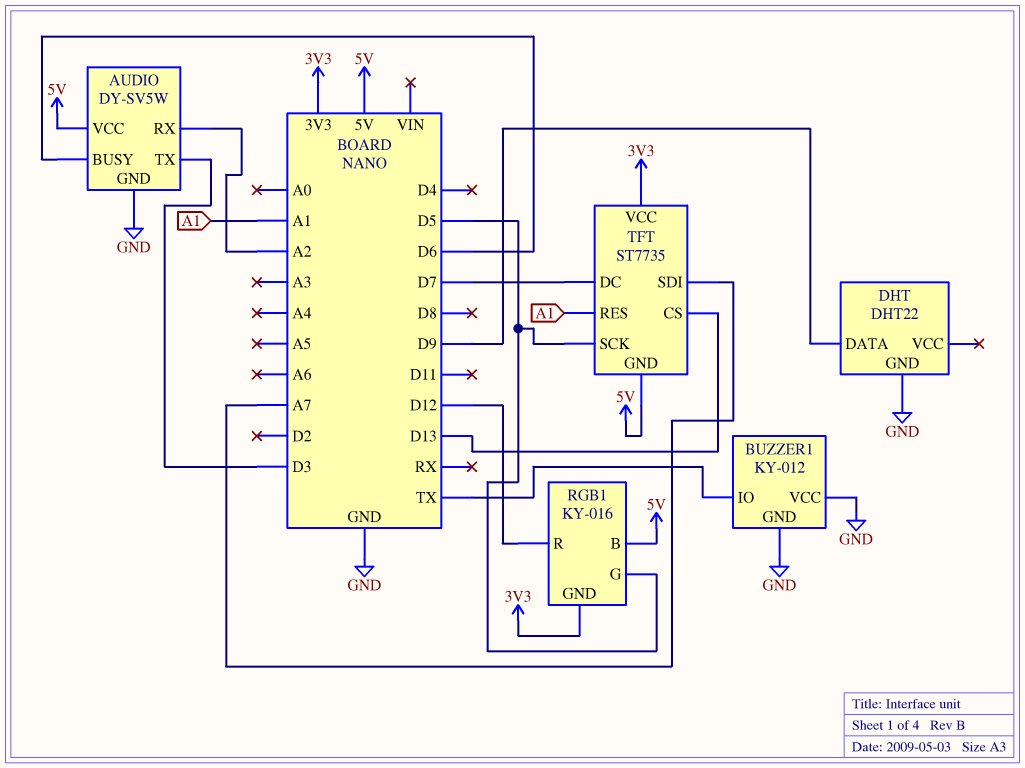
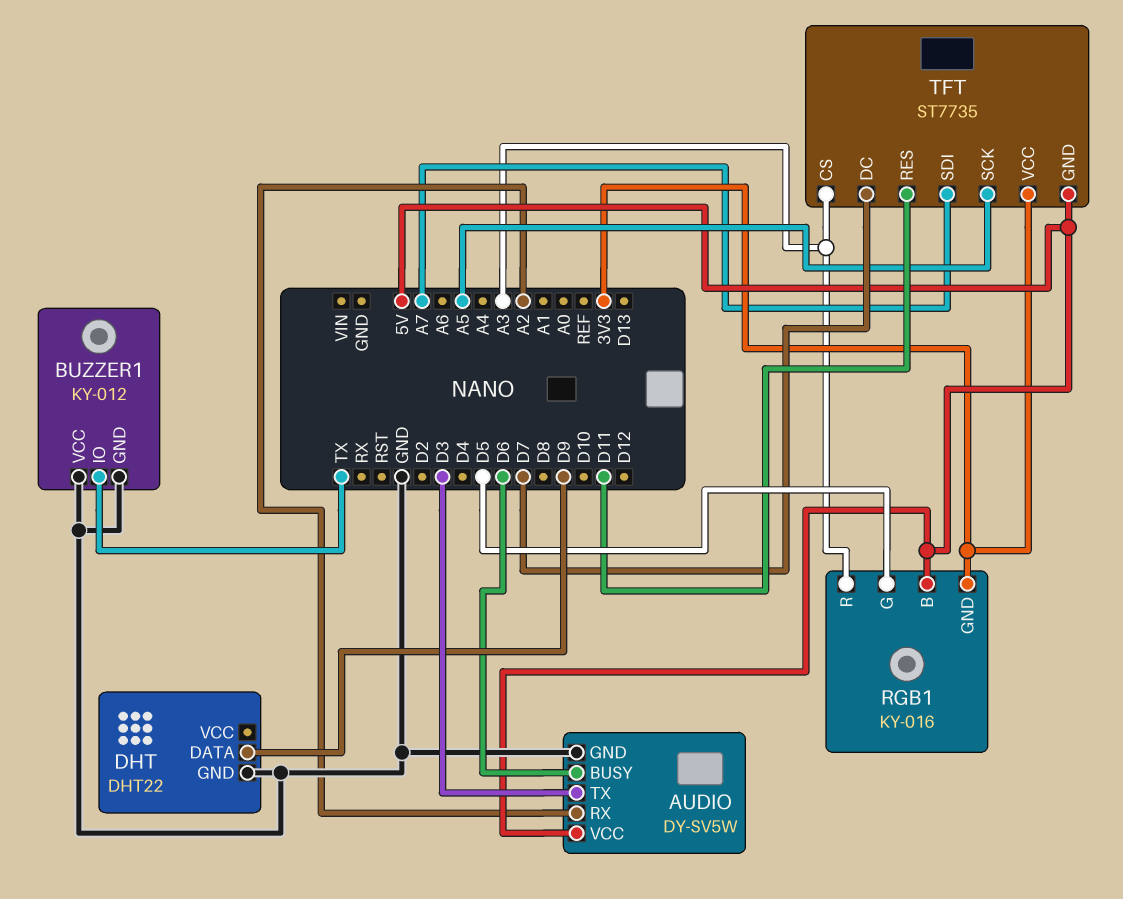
RGB1 pin R: D12 -> A3
TFT pin CS: D13 -> A3
TFT pin RES: A1 -> D11
TFT pin SCK: D5 -> A5

